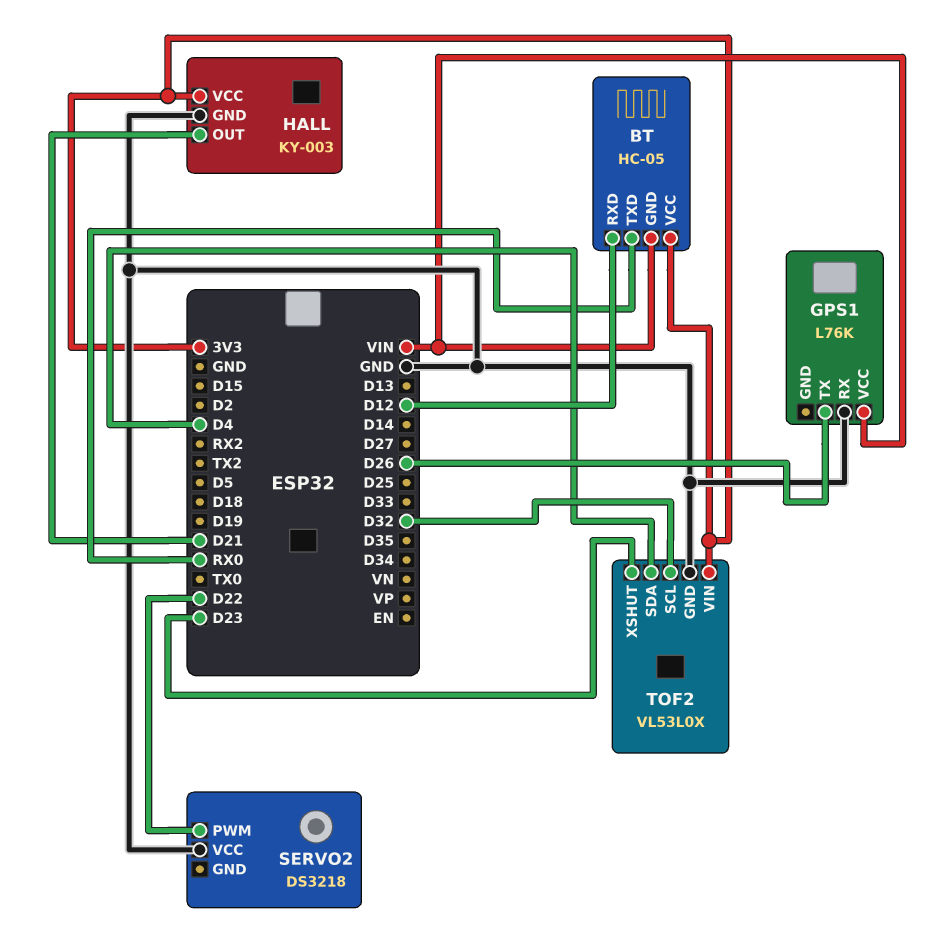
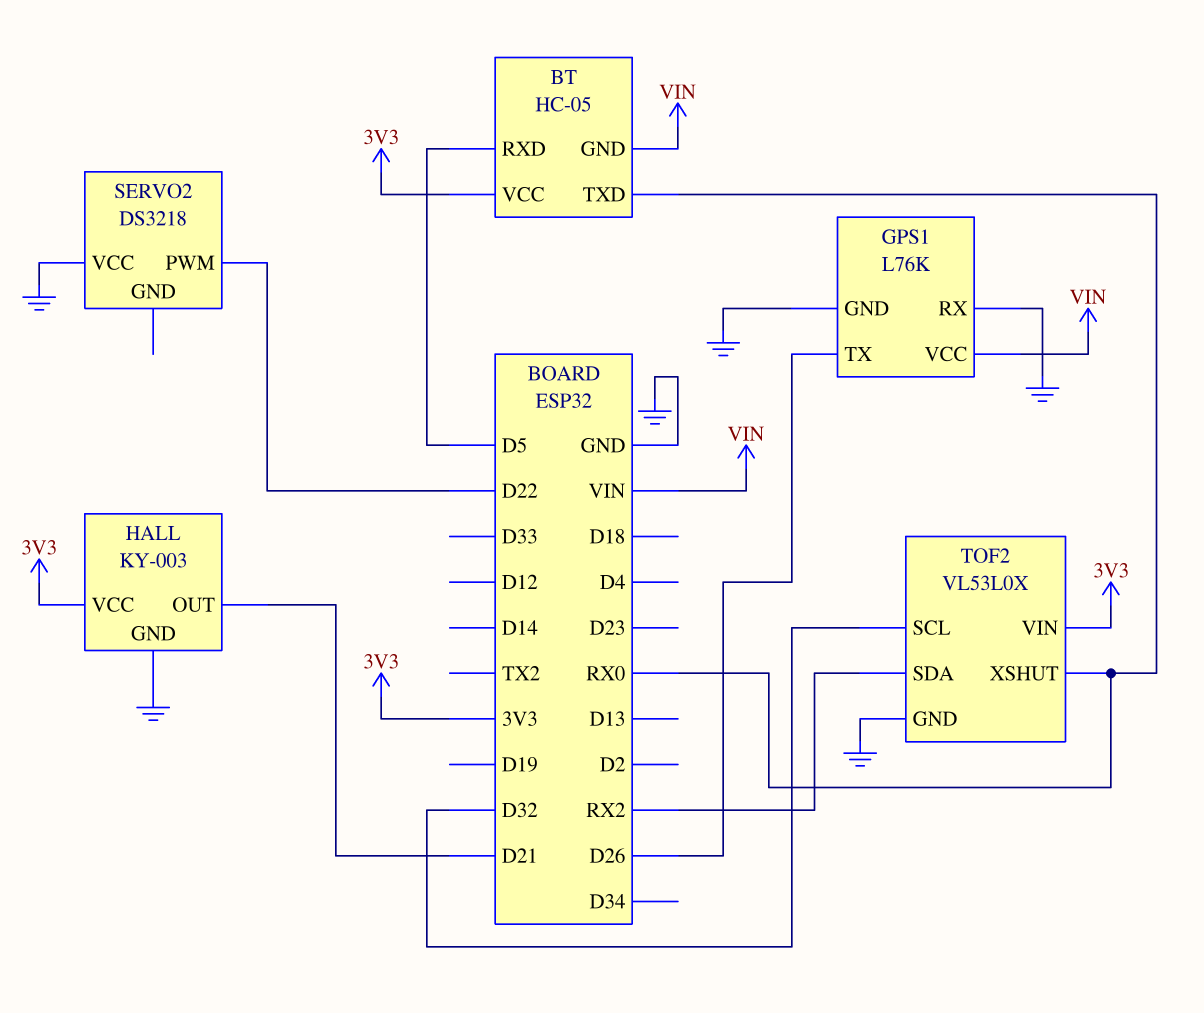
BT pin RXD: D12 -> D5
GPS1 pin GND: none -> GND
TOF2 pin SDA: D4 -> RX2
TOF2 pin XSHUT: D23 -> RX0

